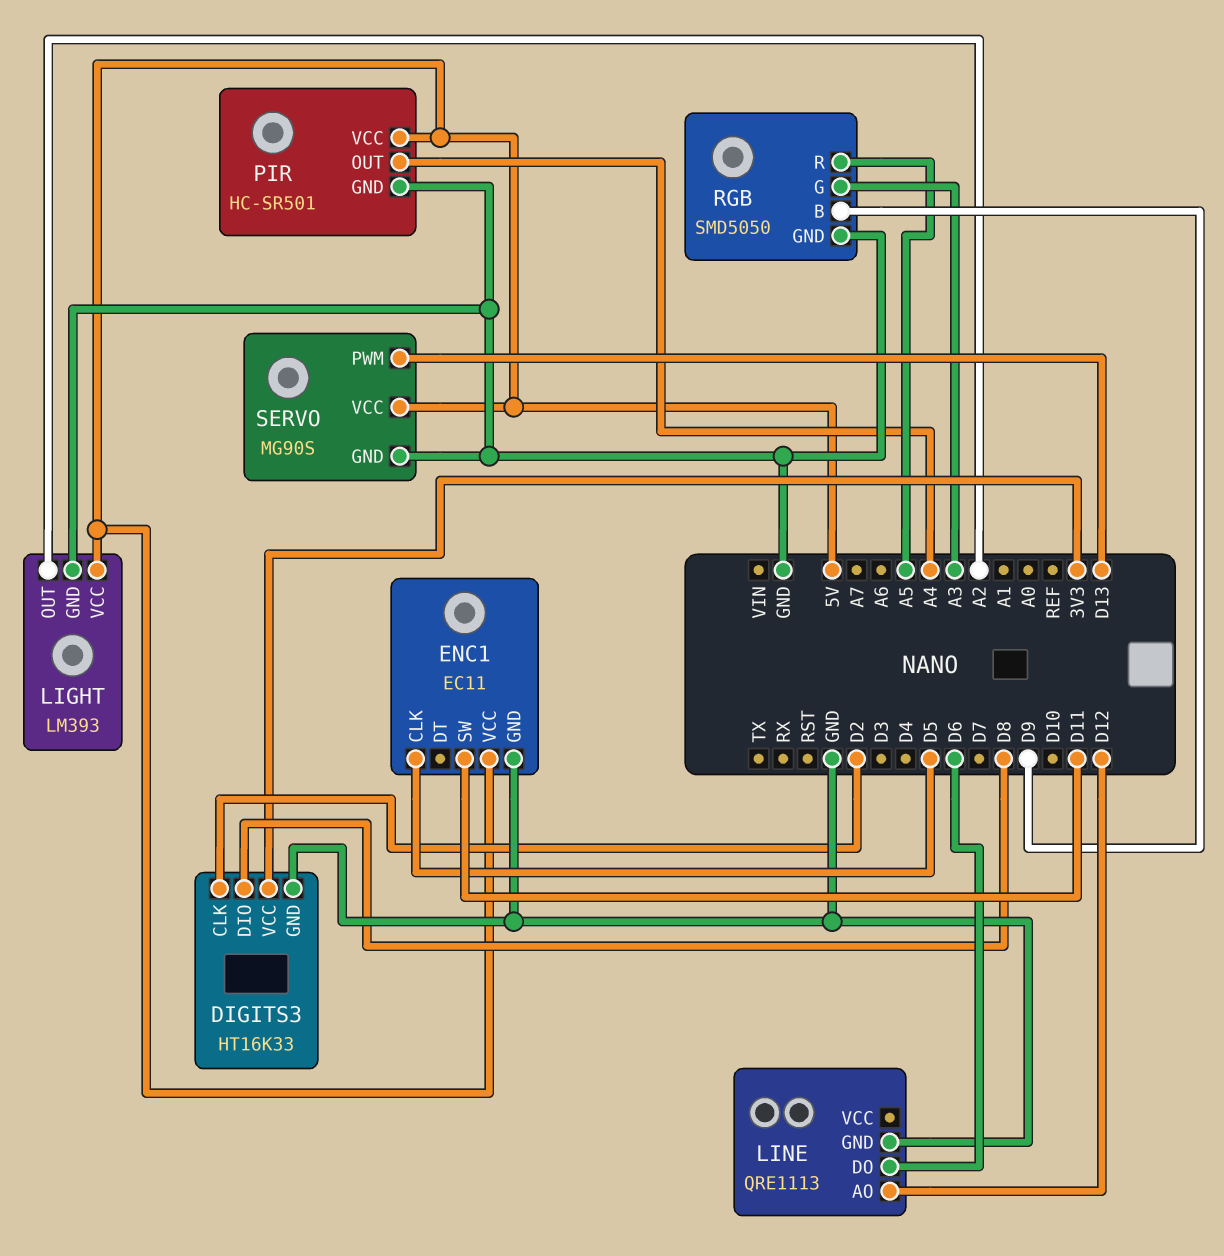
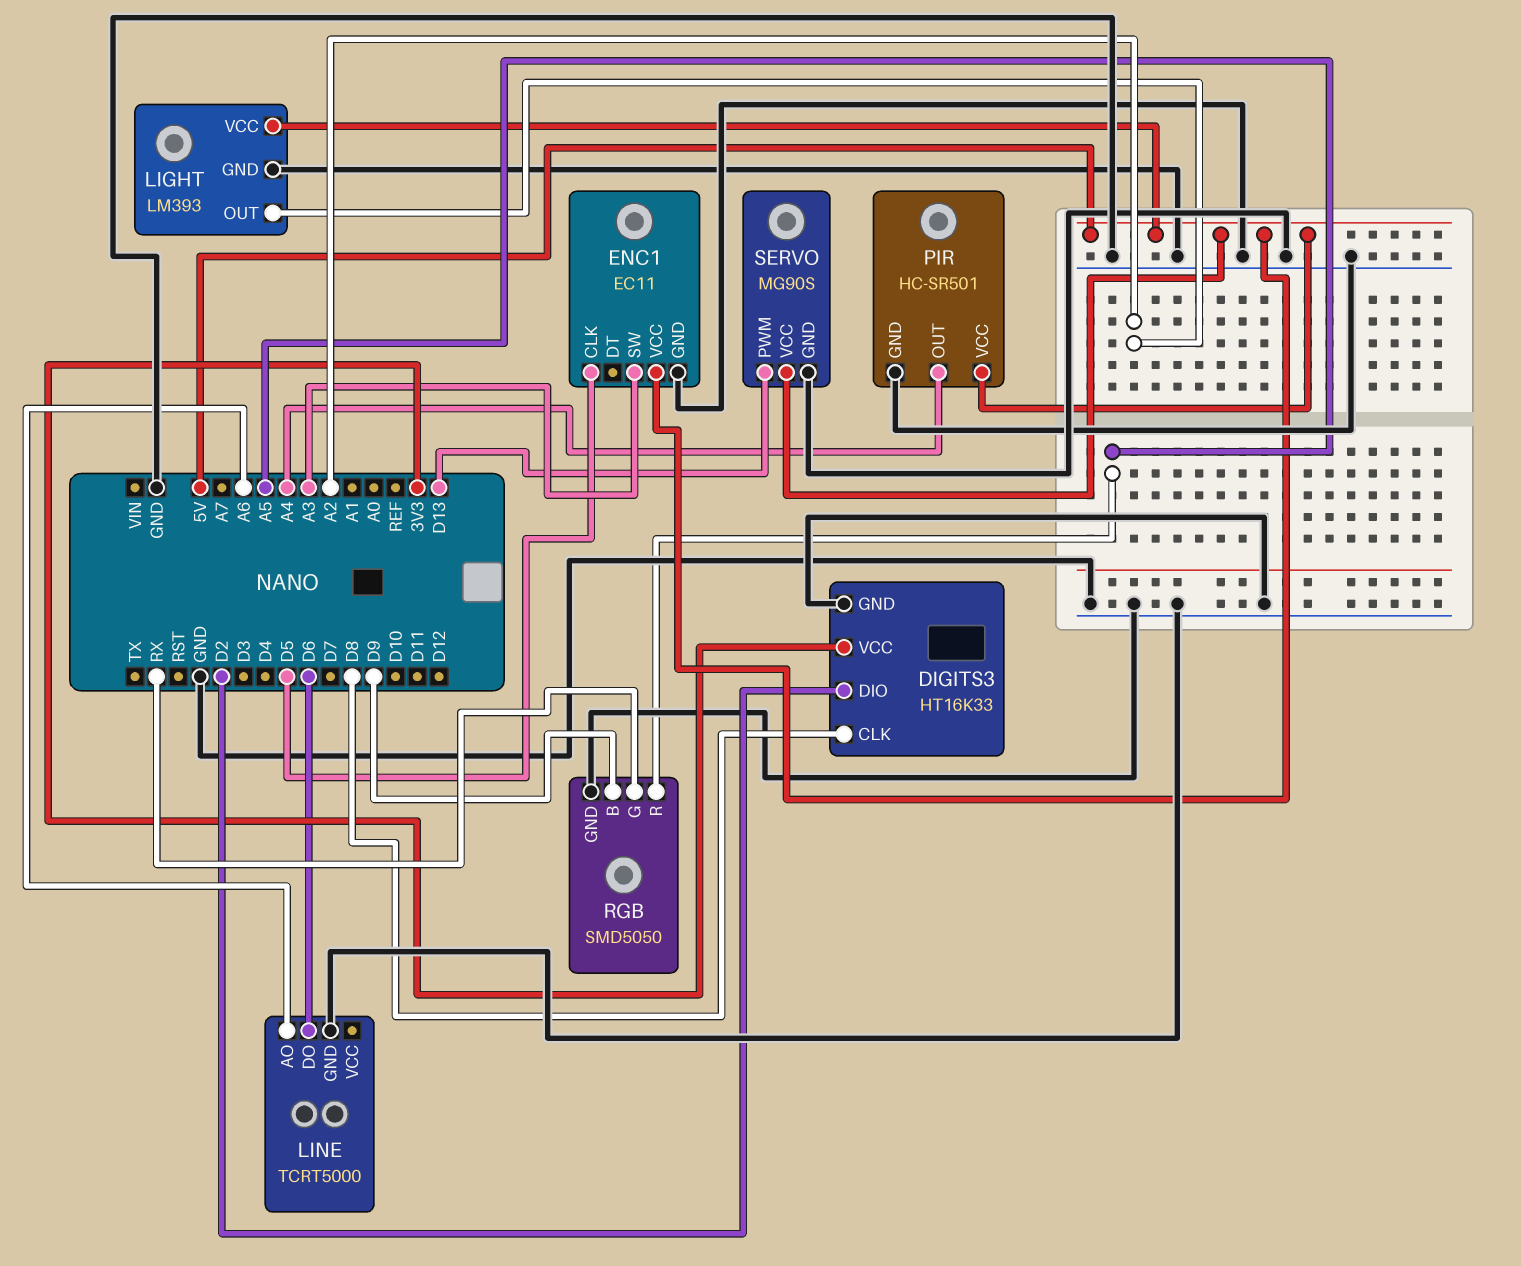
DIGITS3 pin CLK: D2 -> D8
DIGITS3 pin DIO: D8 -> D2
ENC1 pin SW: D11 -> A3
LINE: QRE1113 -> TCRT5000
LINE pin AO: D12 -> A6
RGB pin G: A3 -> RX

